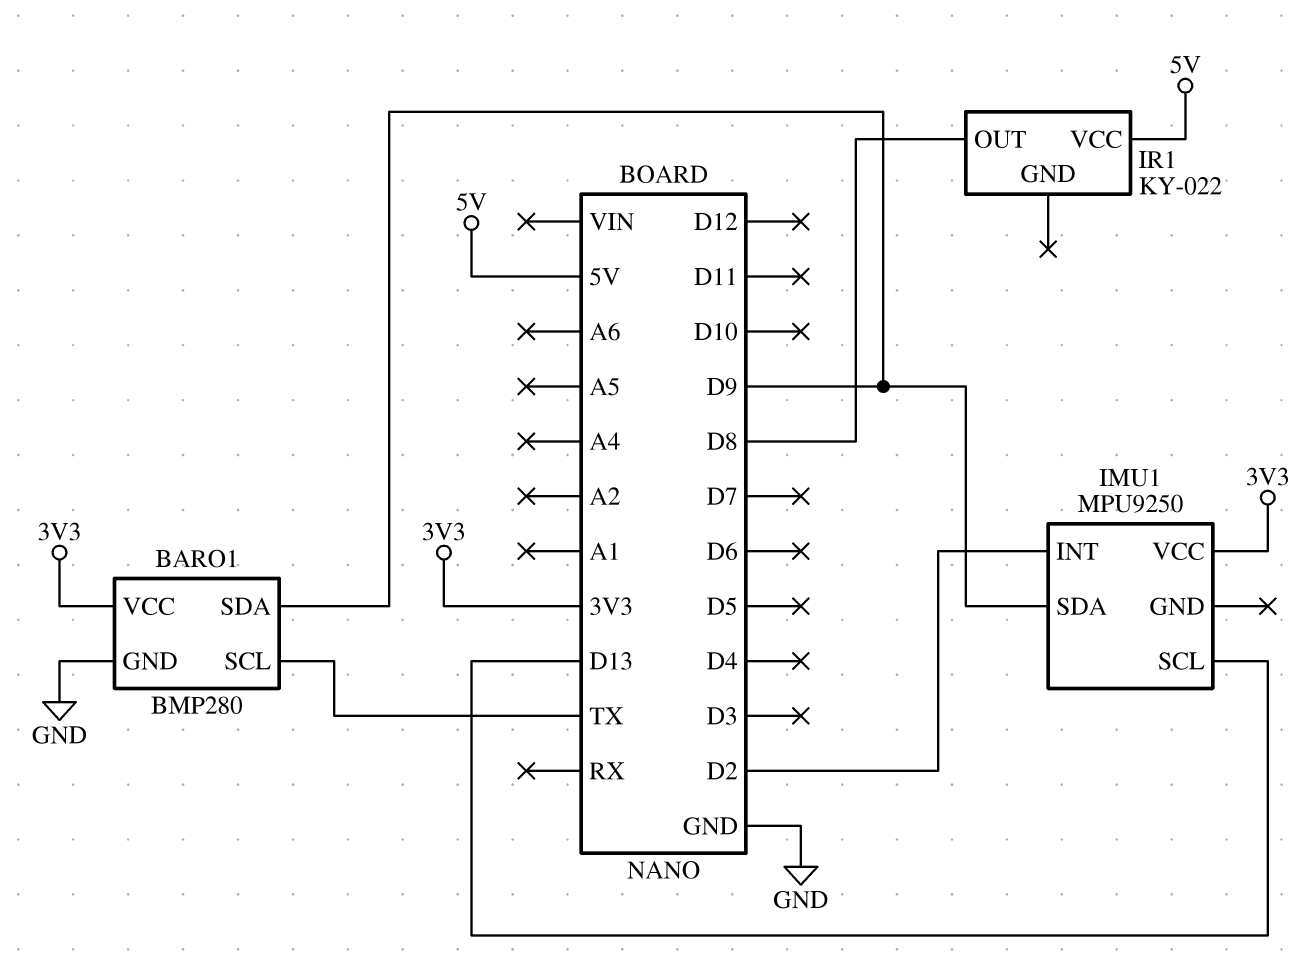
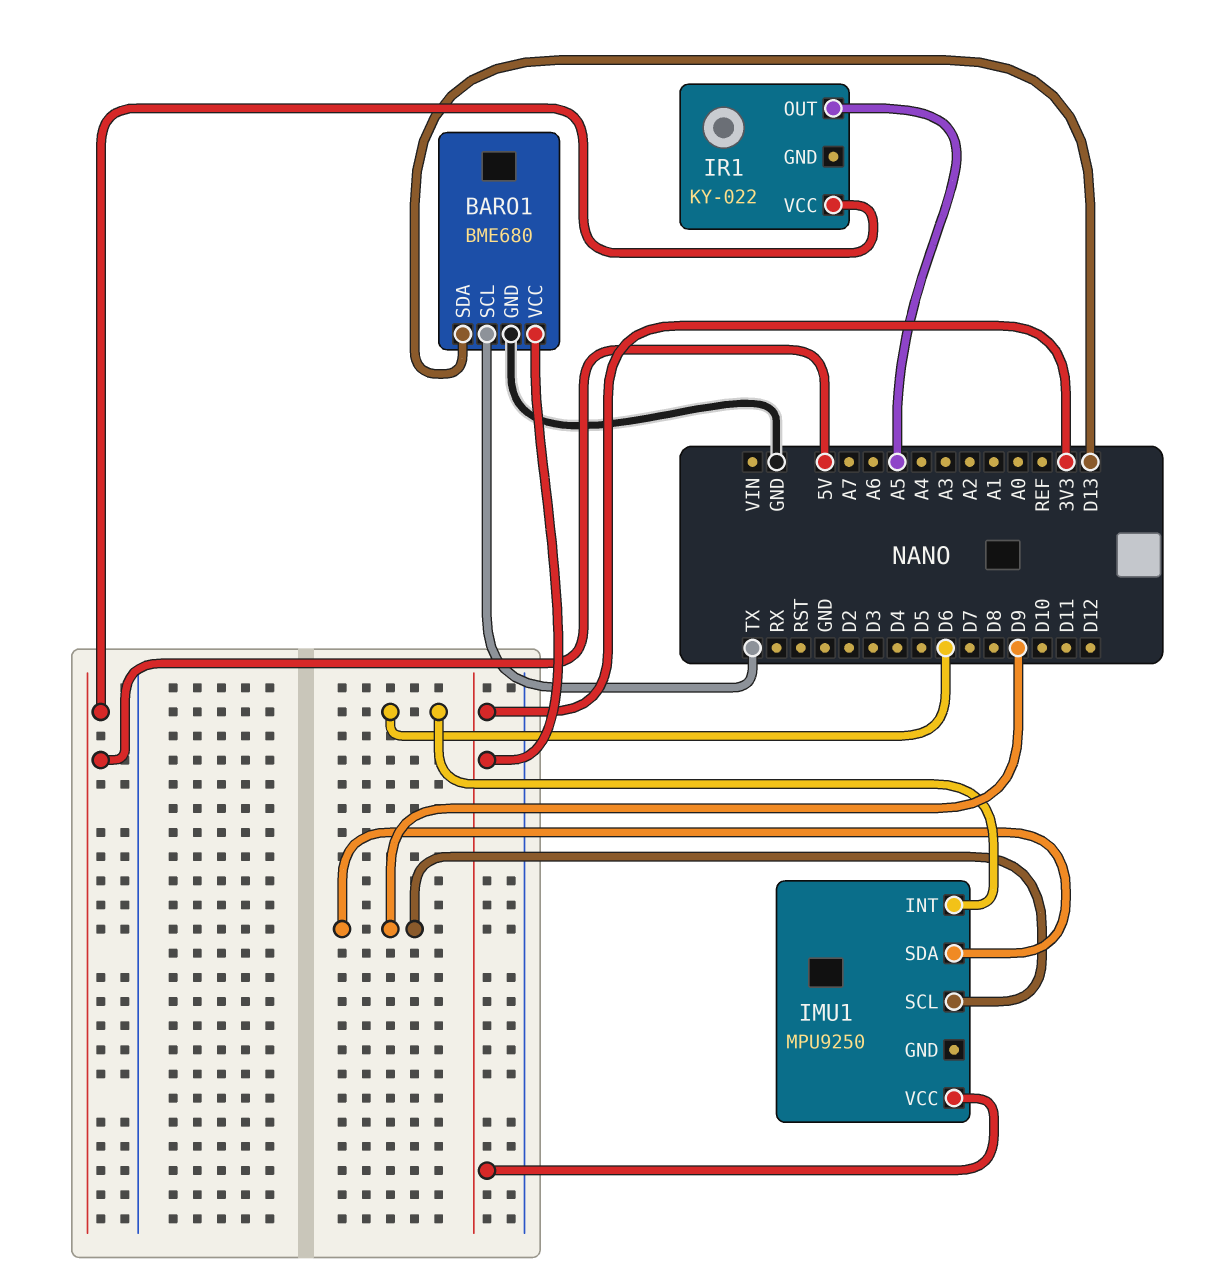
BARO1: BMP280 -> BME680
BARO1 pin SDA: D9 -> D13
IMU1 pin INT: D2 -> D6
IMU1 pin SCL: D13 -> D9
IR1 pin OUT: D8 -> A5

